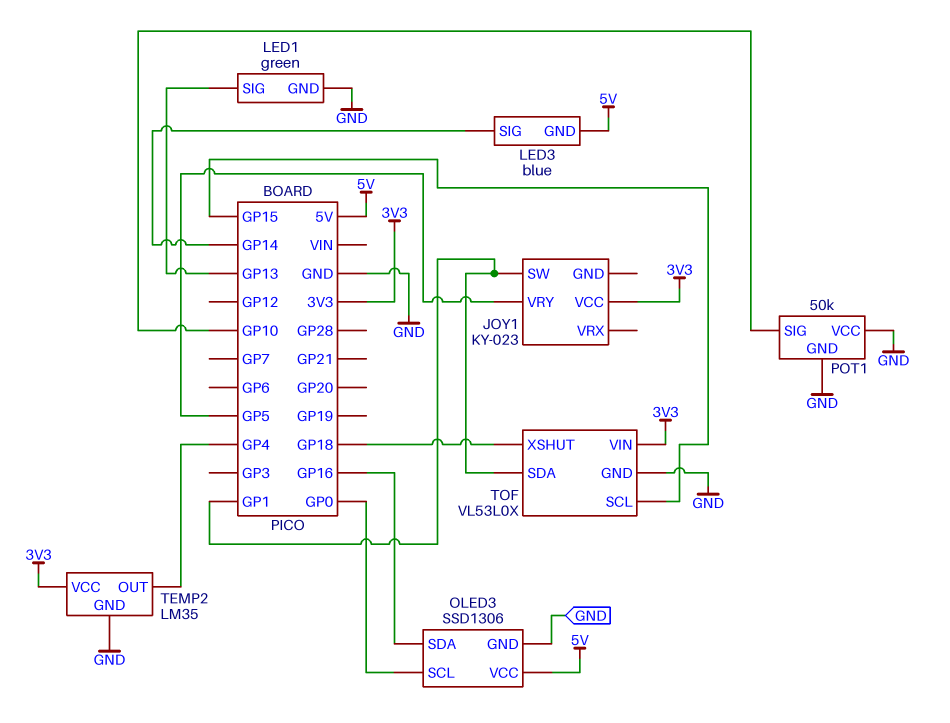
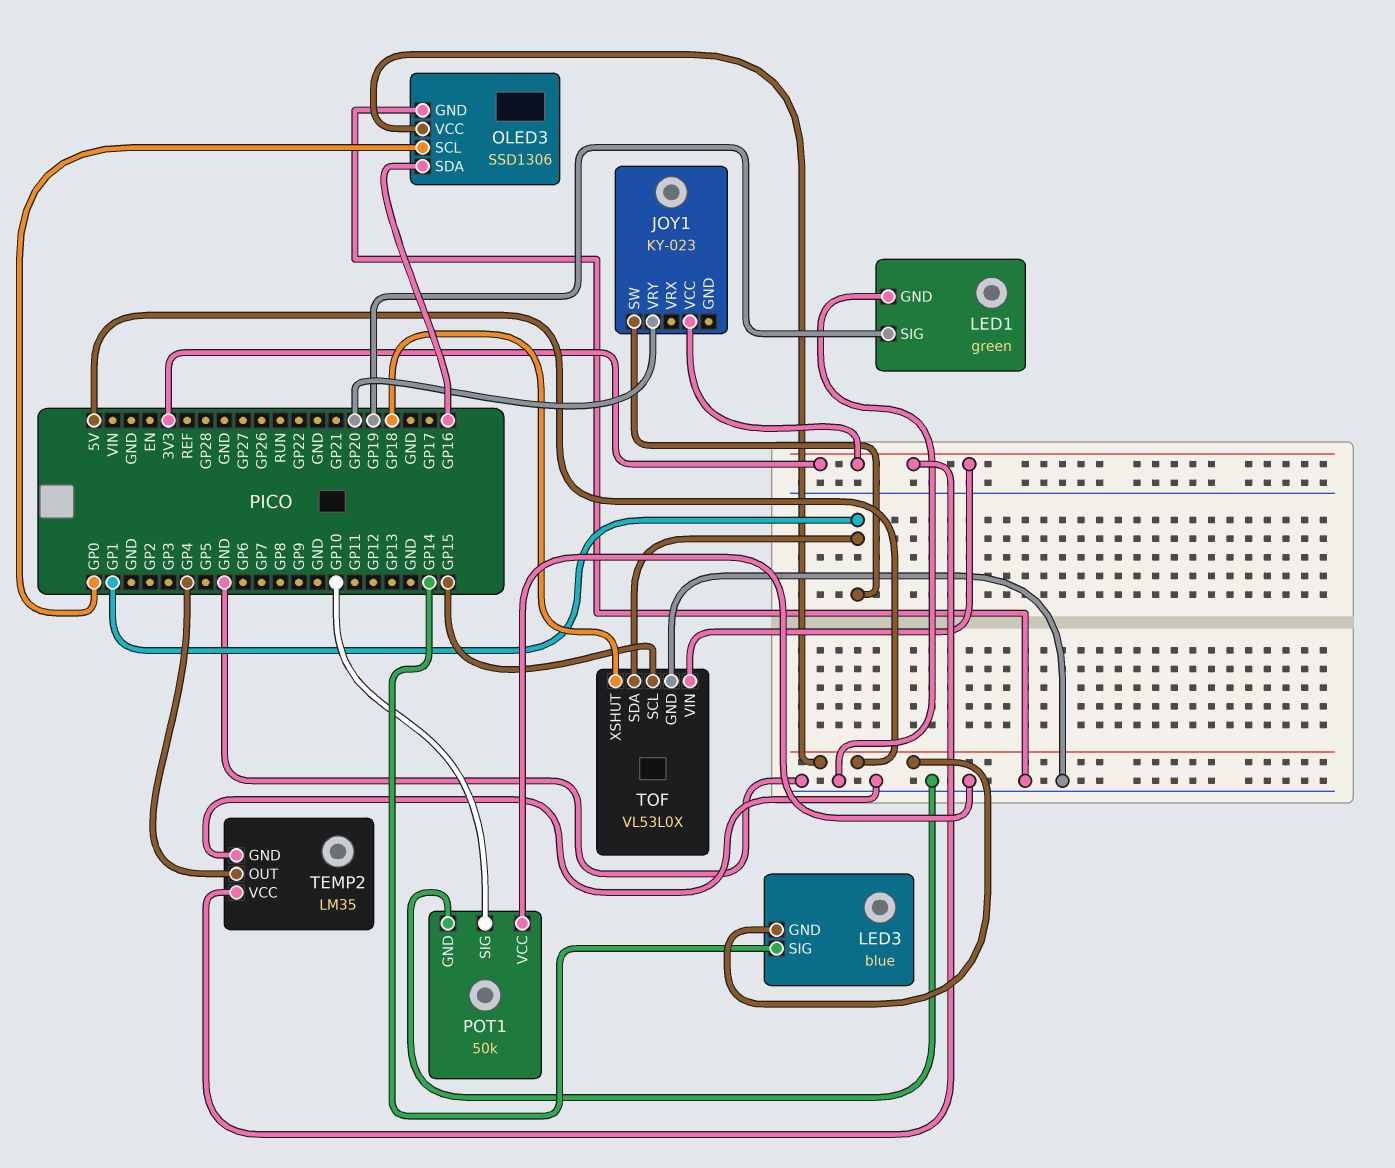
JOY1 pin VRY: GP5 -> GP20
LED1 pin SIG: GP13 -> GP19

